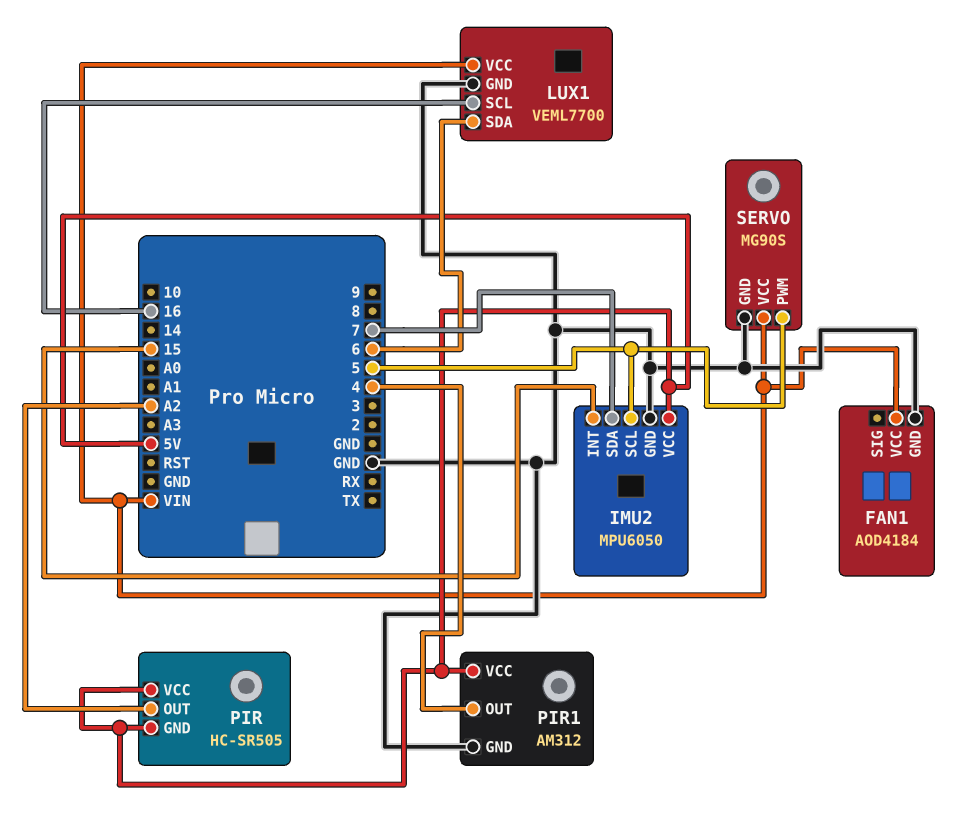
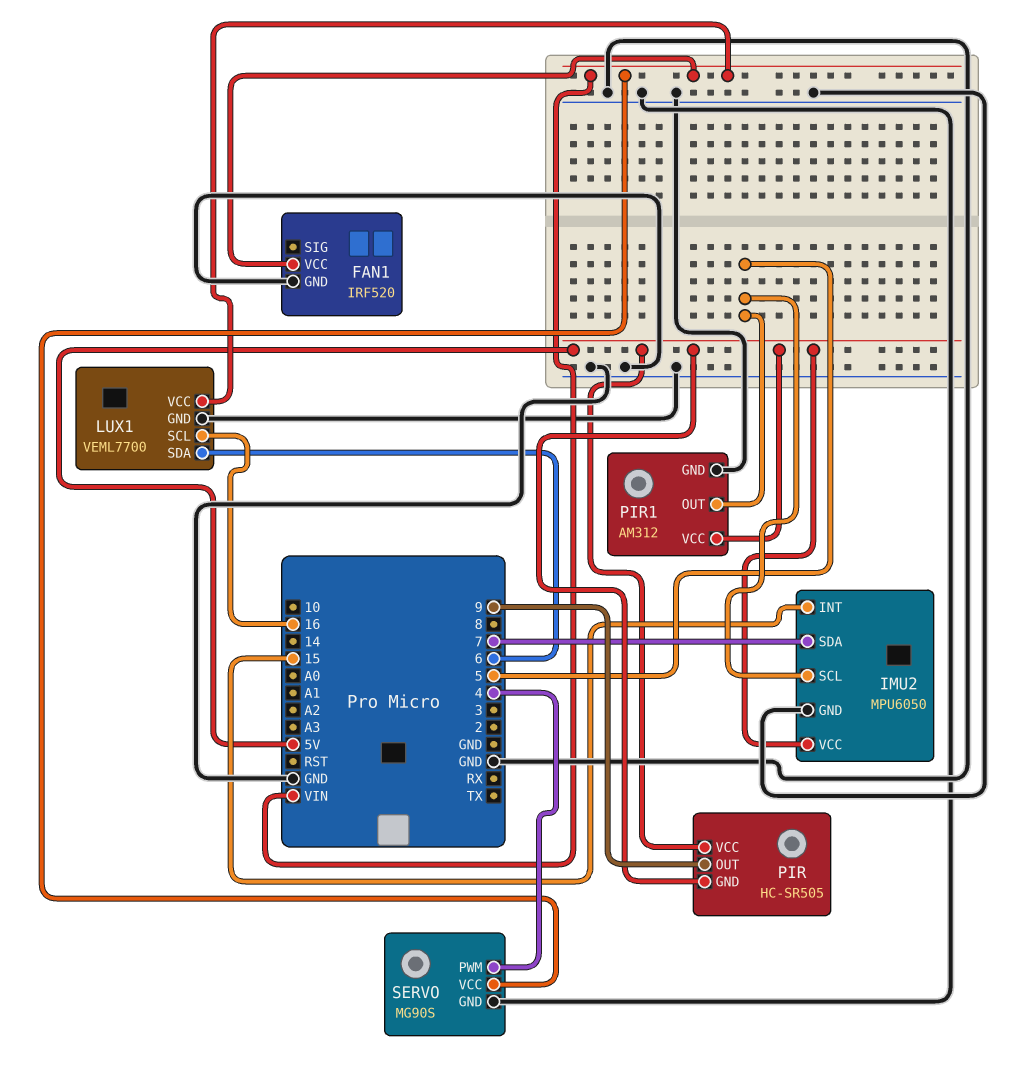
FAN1: AOD4184 -> IRF520
PIR pin OUT: A2 -> 9
PIR1 pin OUT: 4 -> 5
SERVO pin PWM: 5 -> 4

